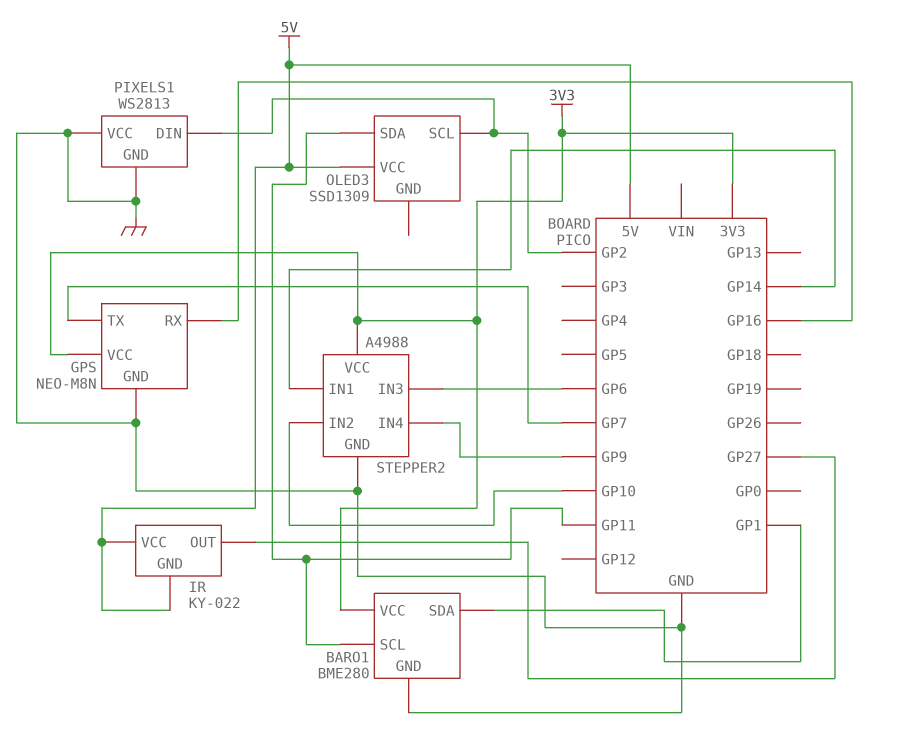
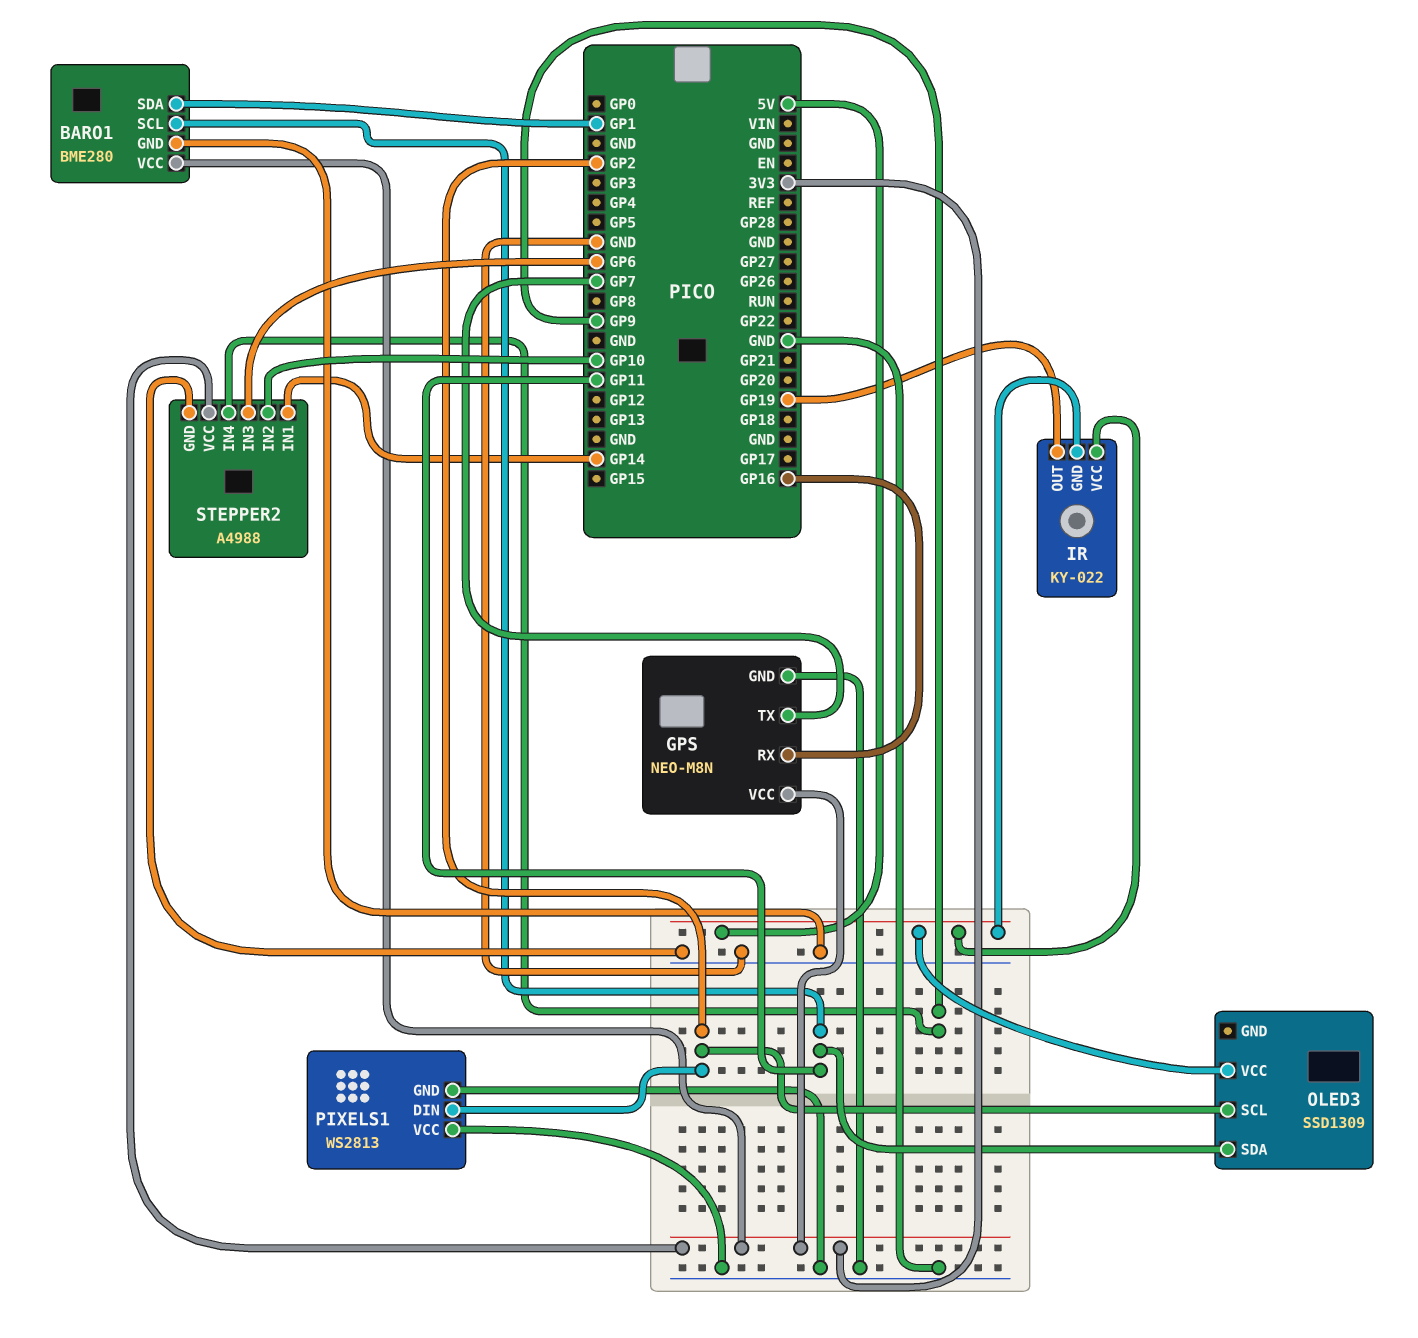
IR pin OUT: GP27 -> GP19

